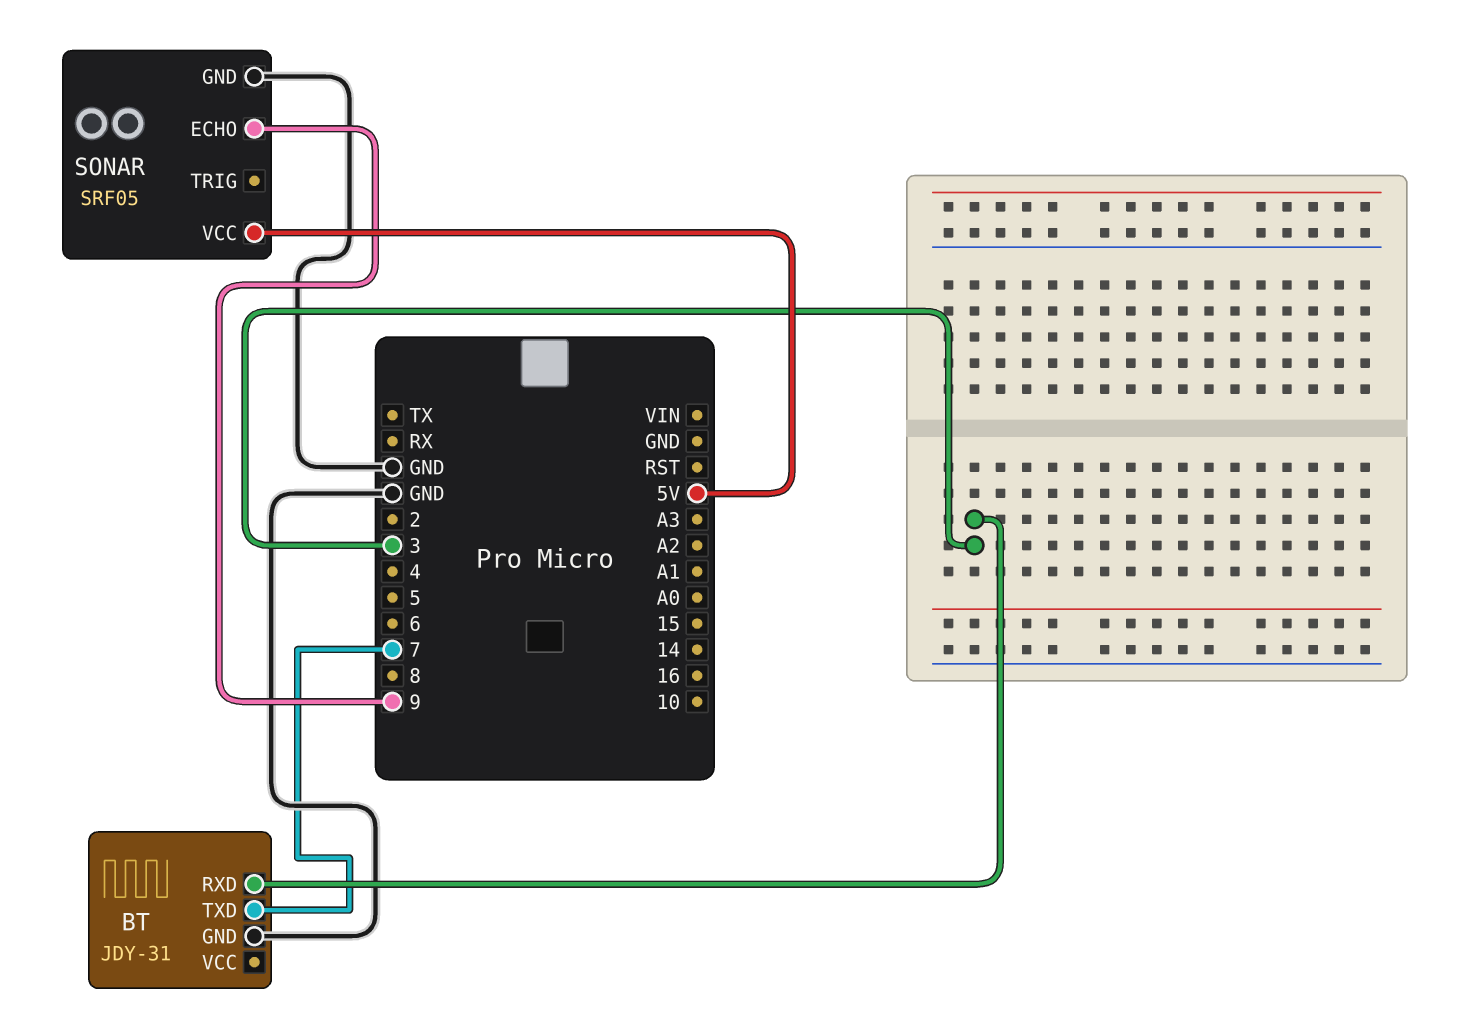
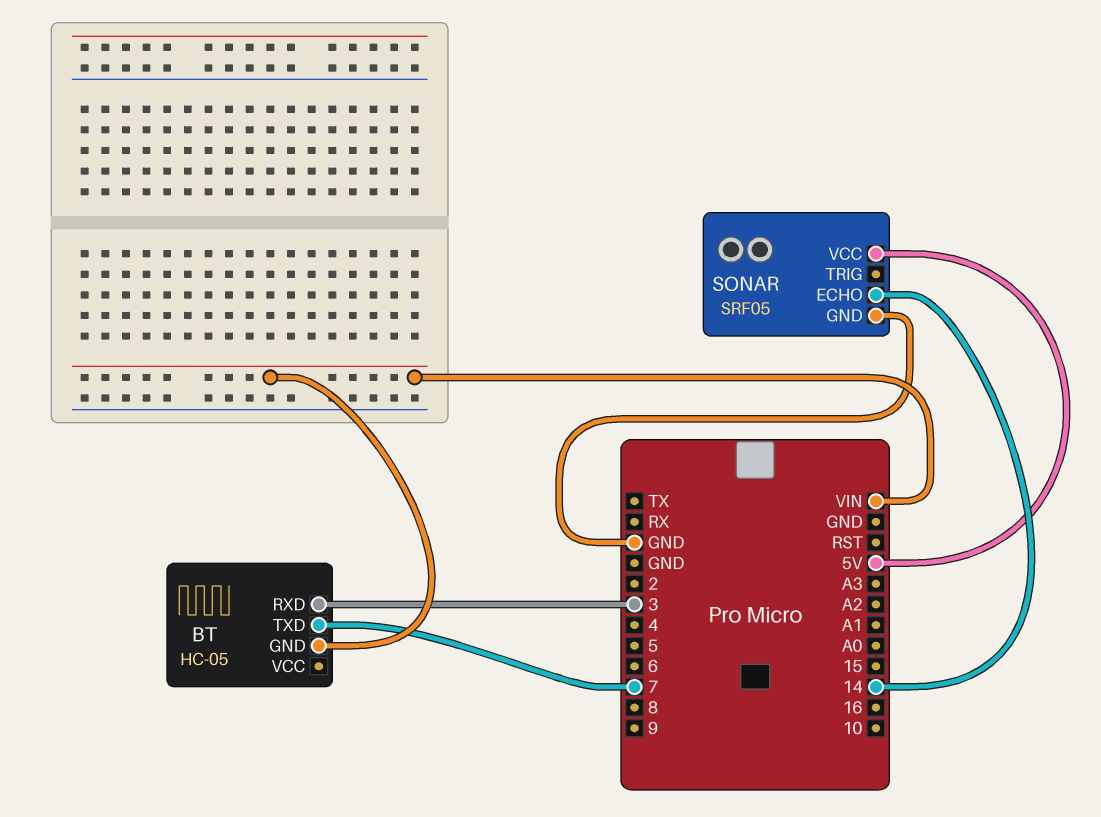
BT: JDY-31 -> HC-05
BT pin GND: GND -> VIN
SONAR pin ECHO: 9 -> 14

